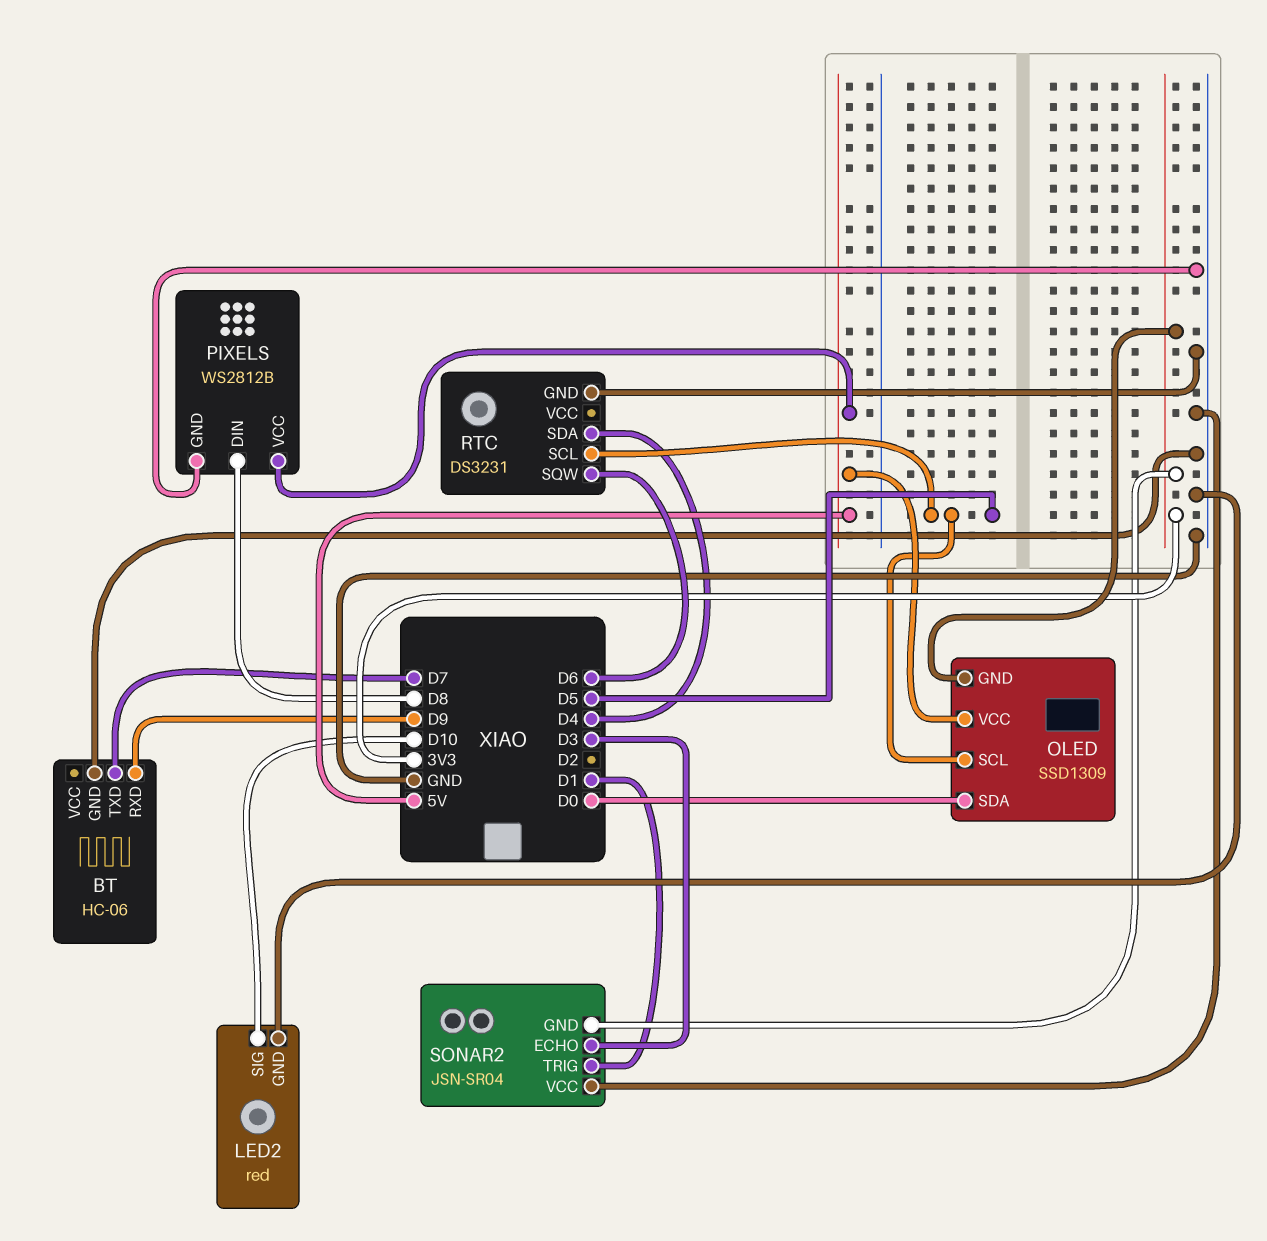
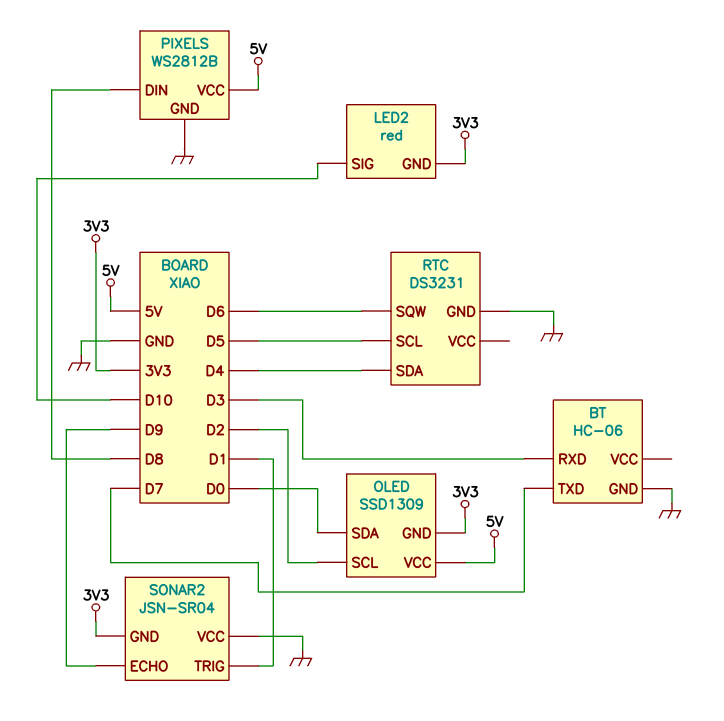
BT pin RXD: D9 -> D3
LED2 pin GND: GND -> 3V3
OLED pin SCL: D5 -> D2
SONAR2 pin ECHO: D3 -> D9

